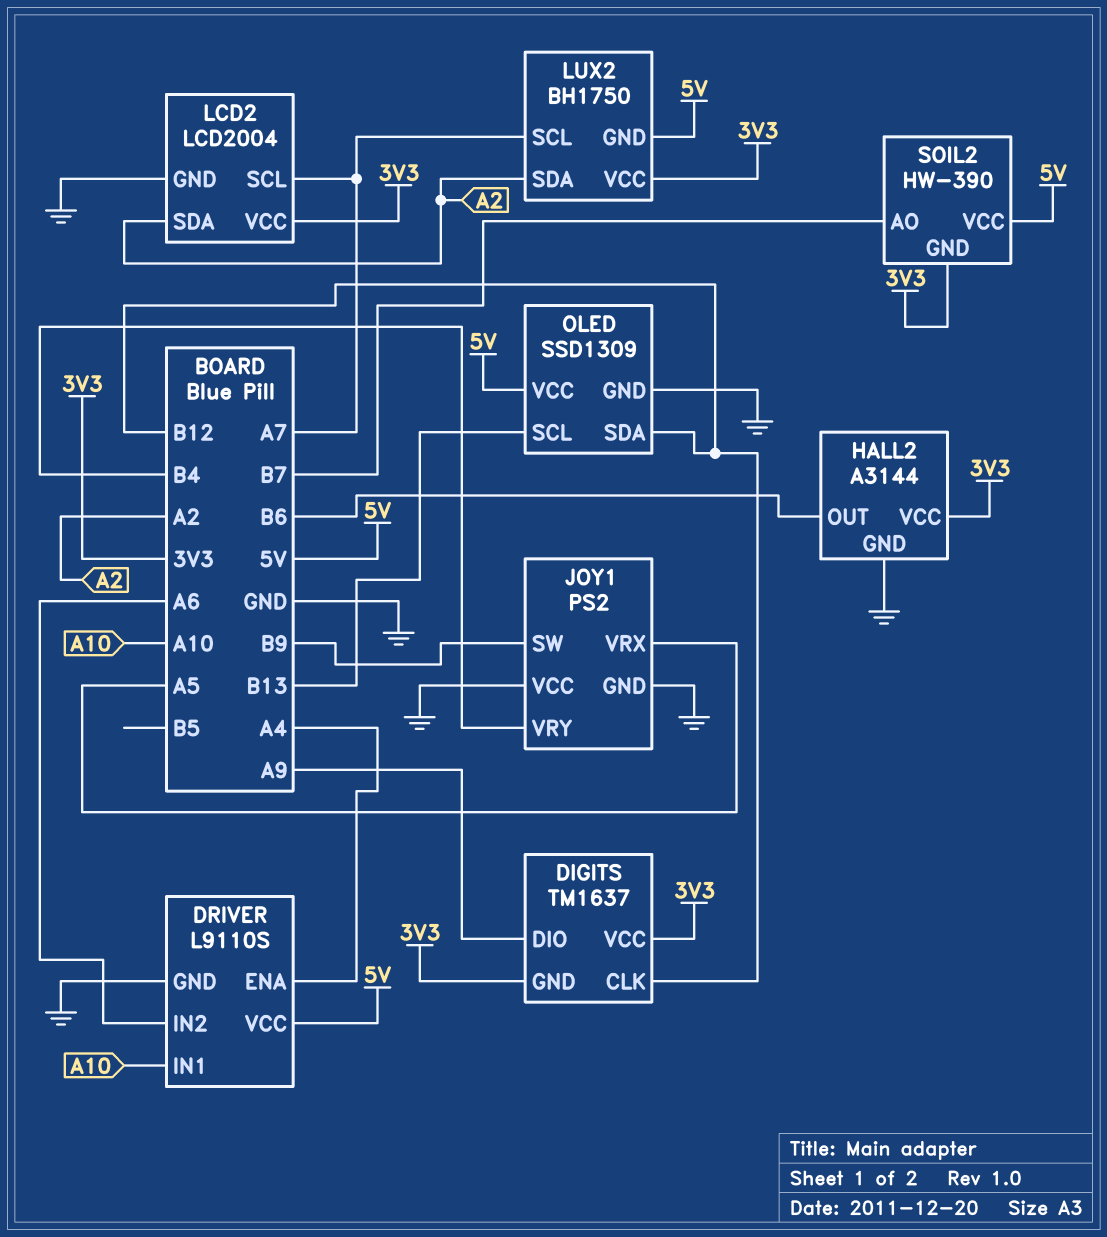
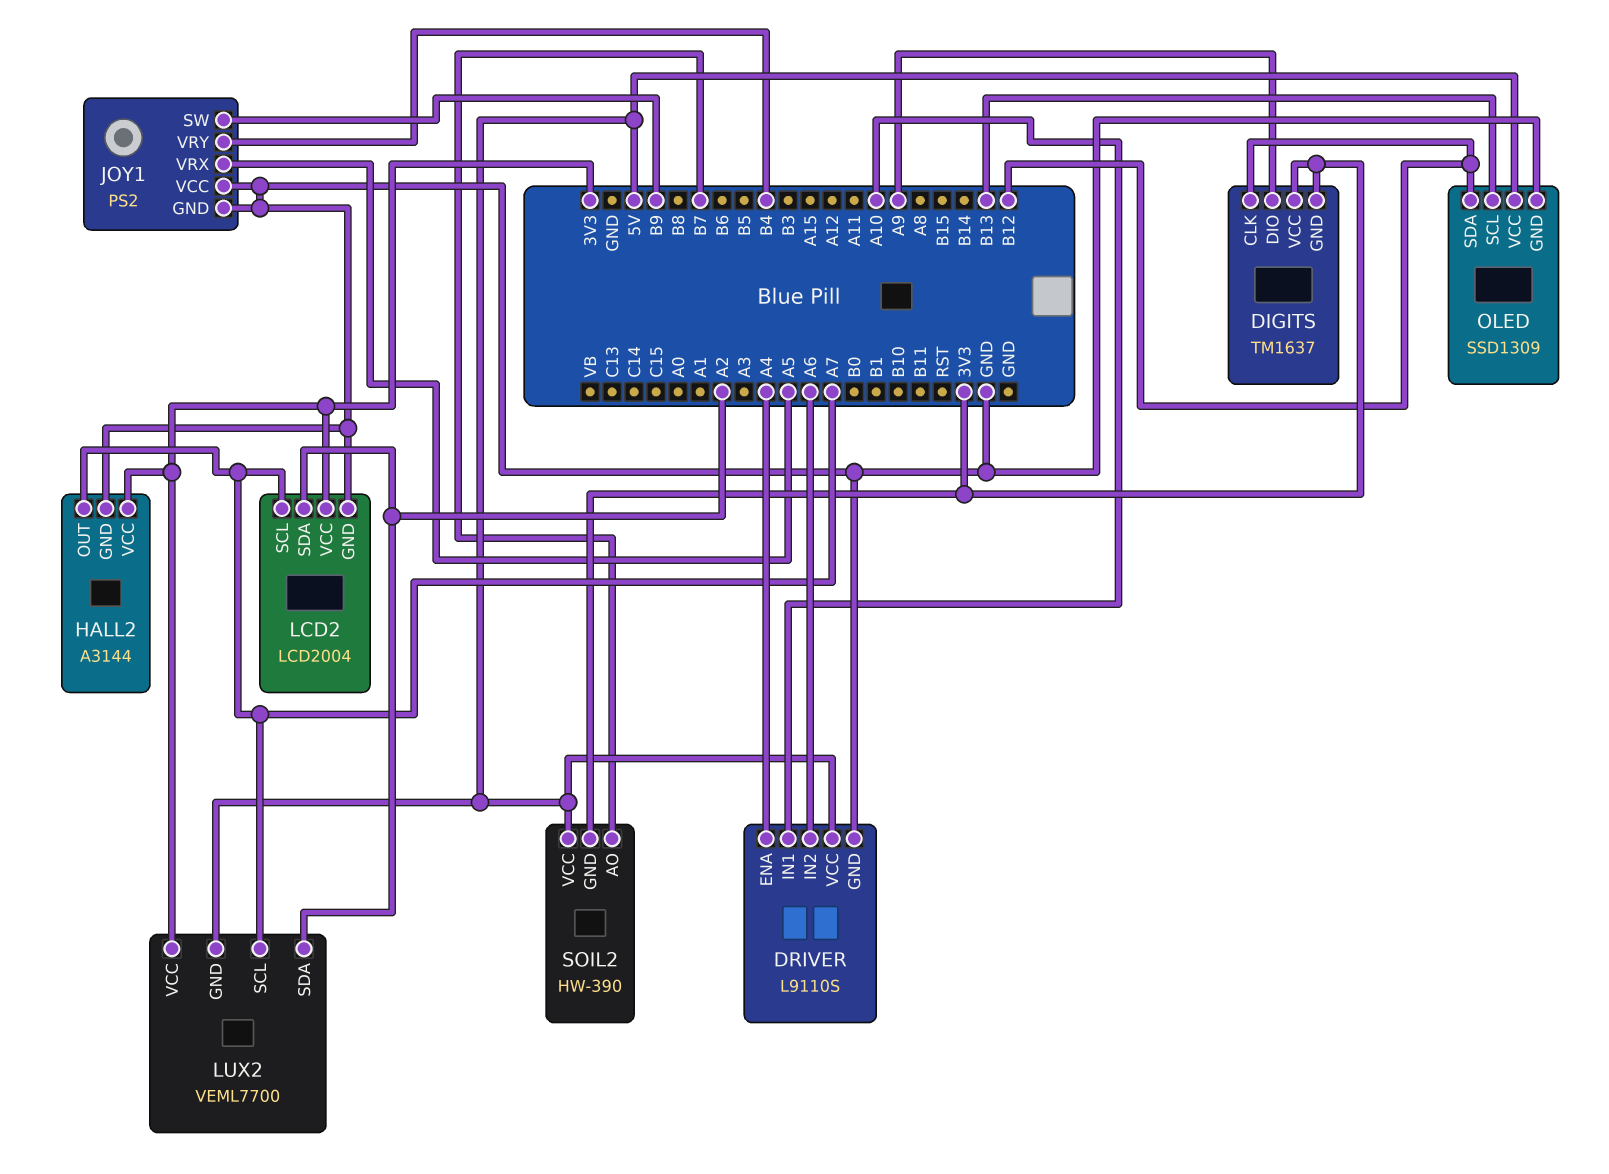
HALL2 pin OUT: B6 -> A7
LUX2: BH1750 -> VEML7700

